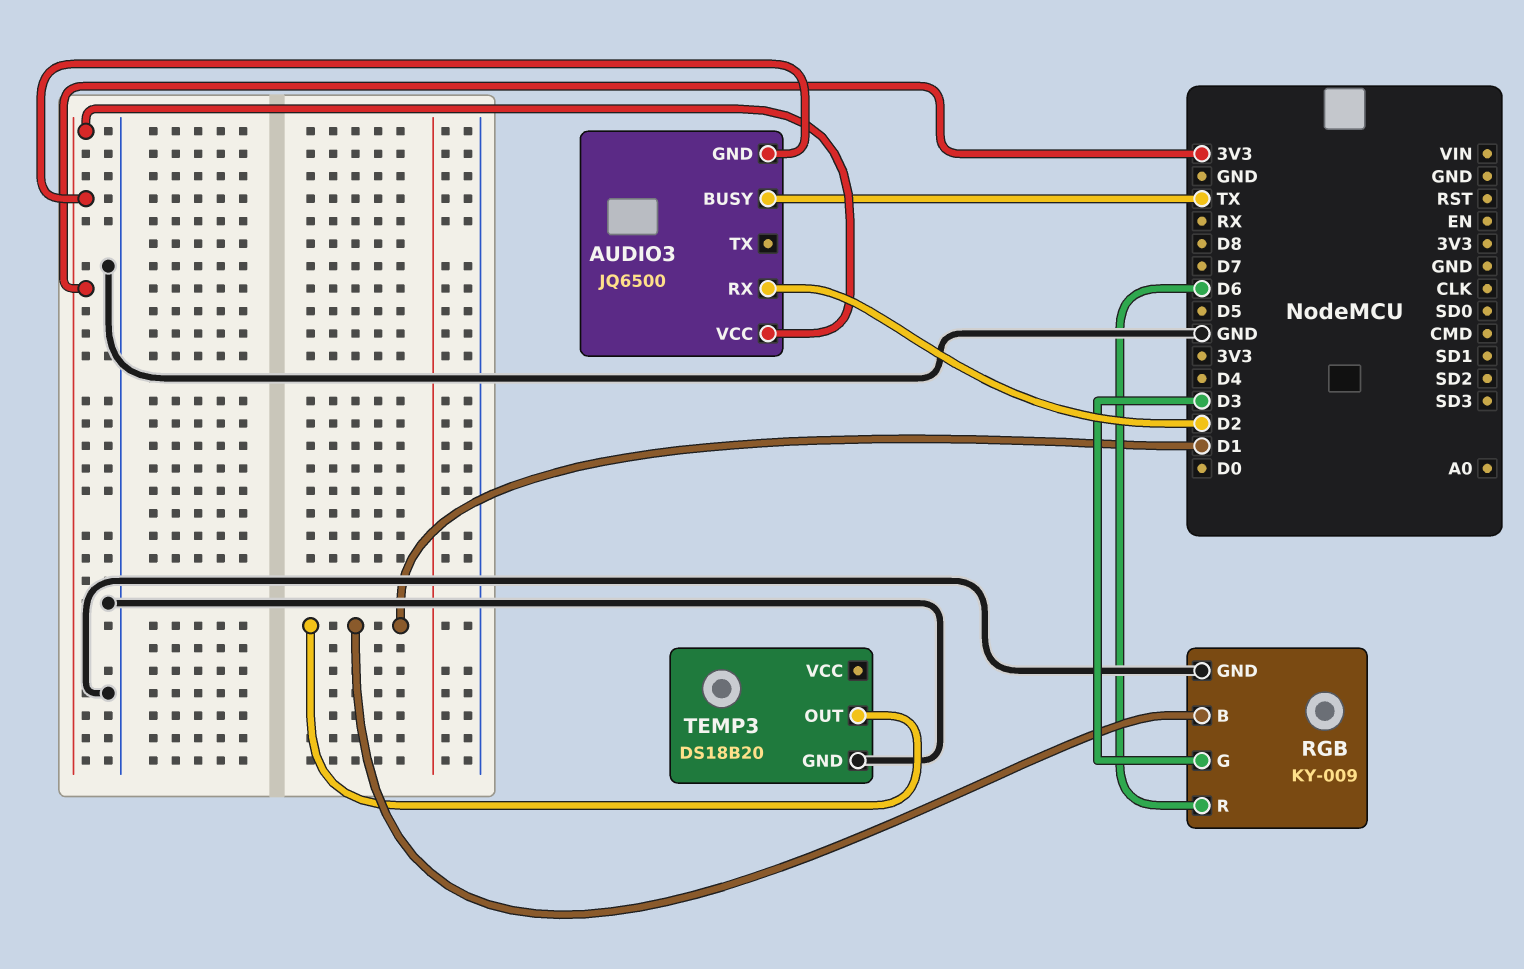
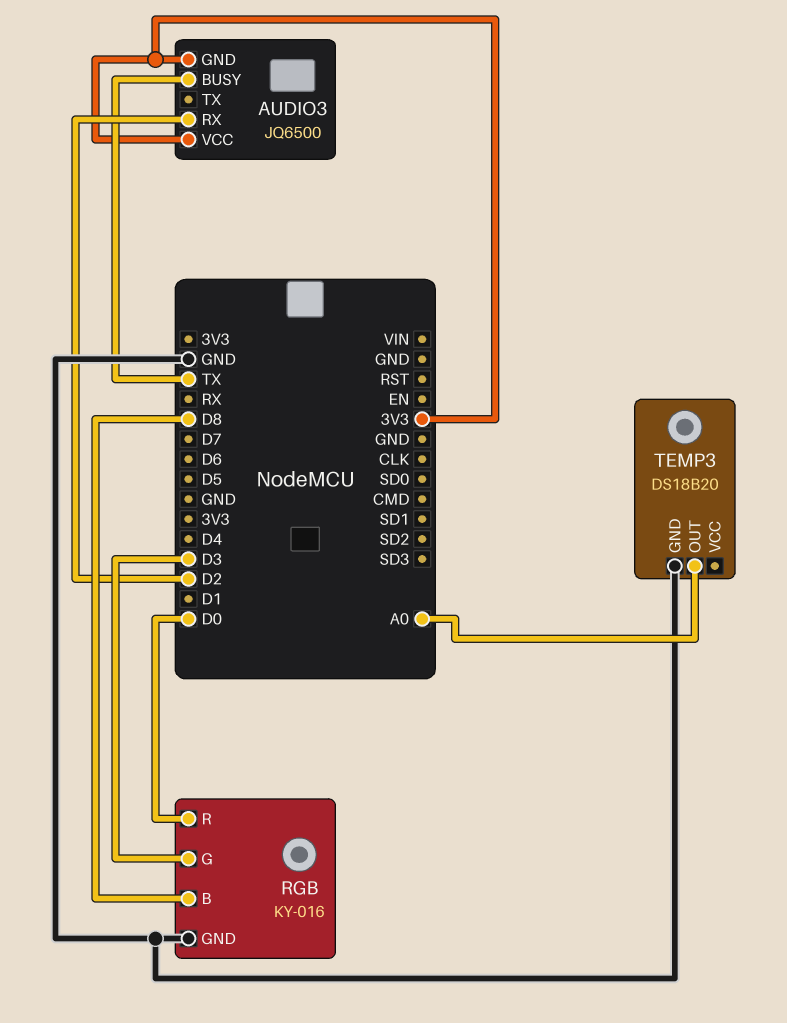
RGB: KY-009 -> KY-016
RGB pin B: D1 -> D8
RGB pin R: D6 -> D0
TEMP3 pin OUT: D1 -> A0

